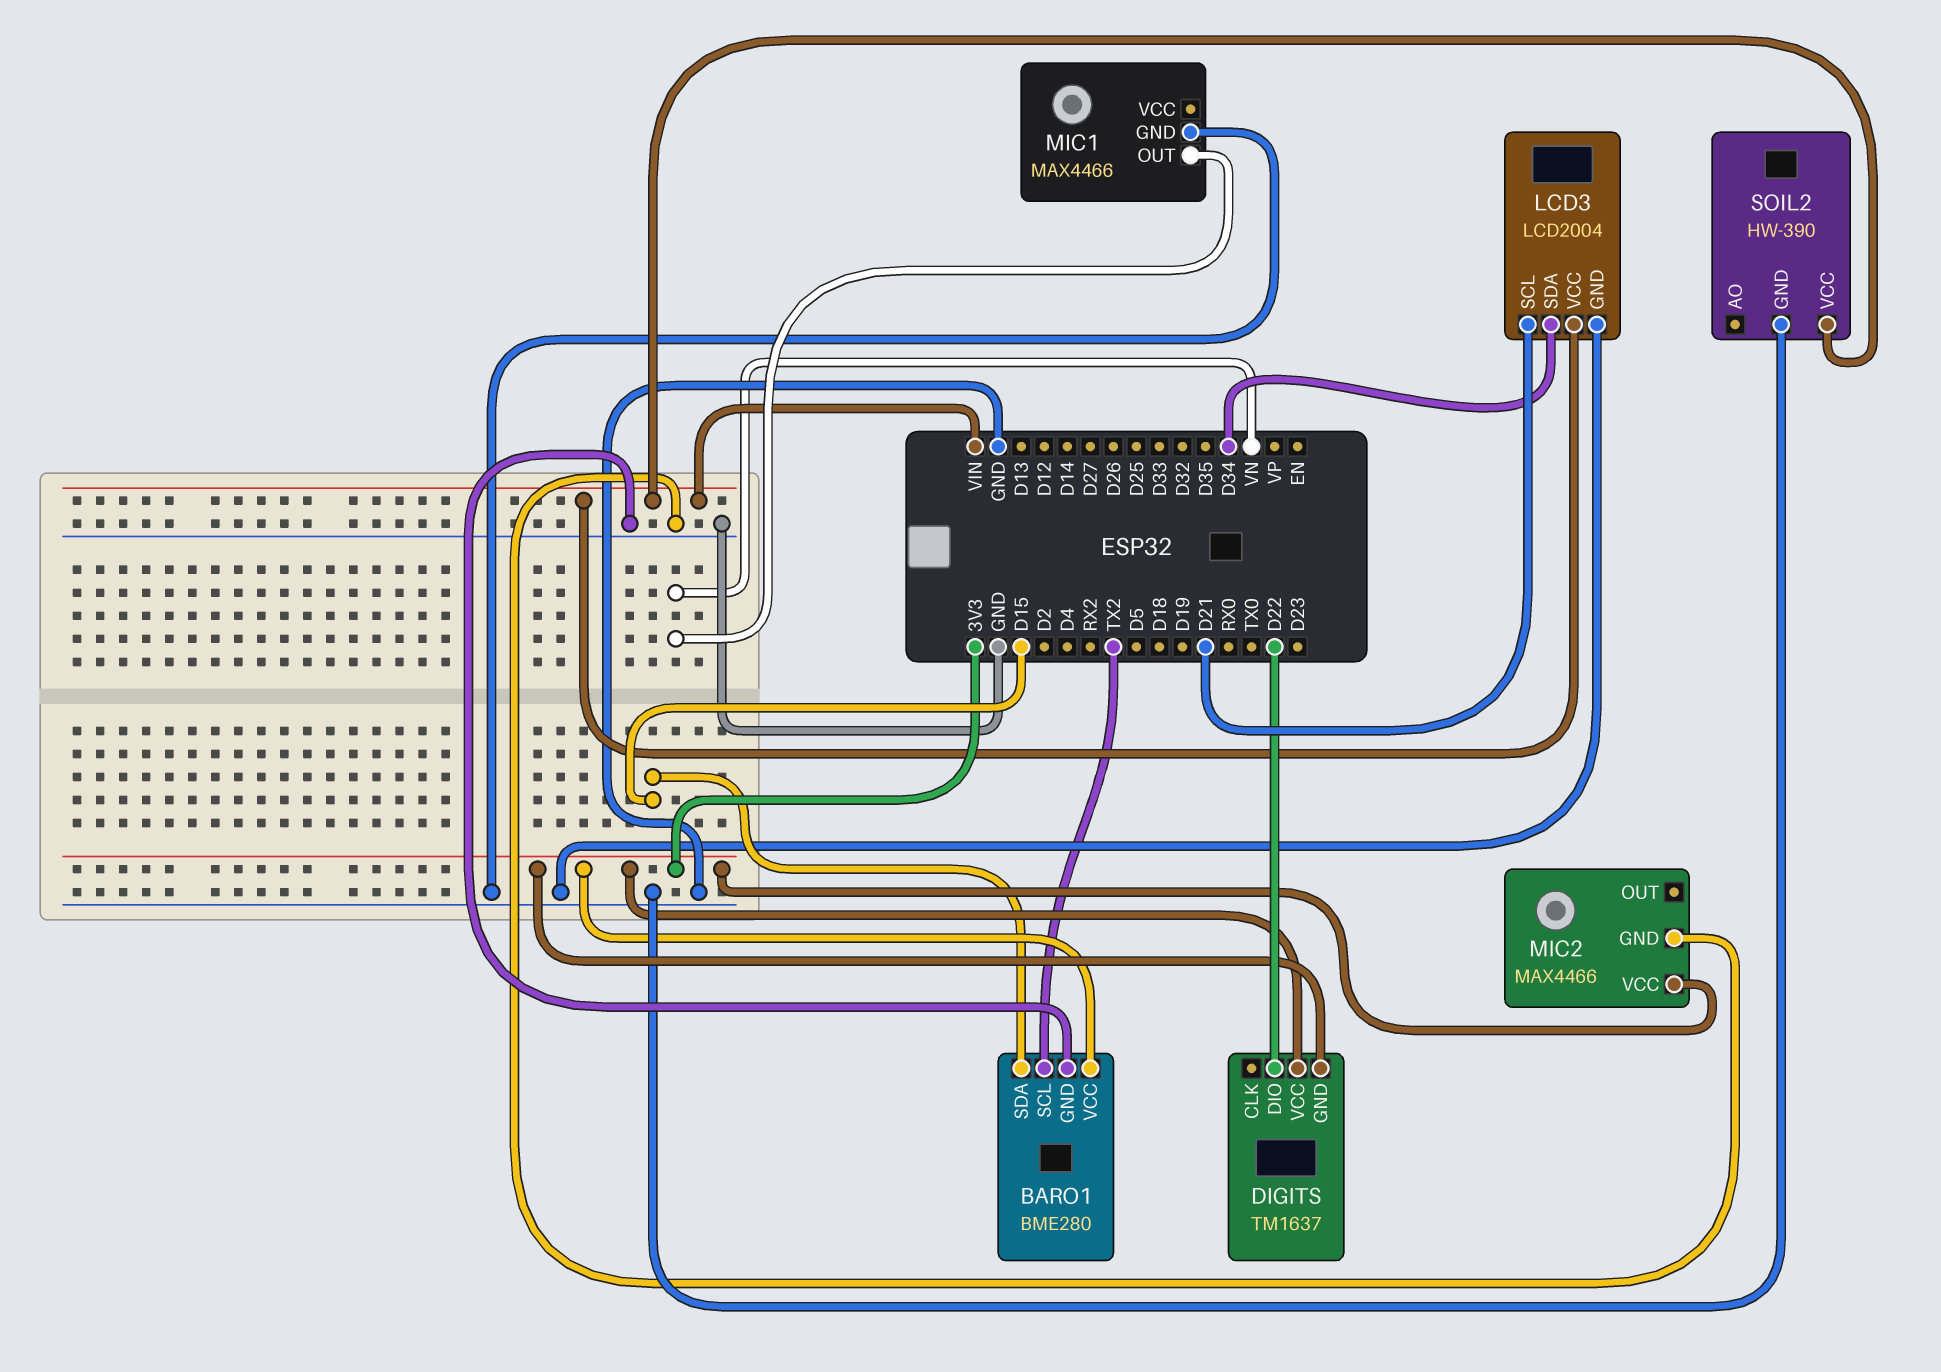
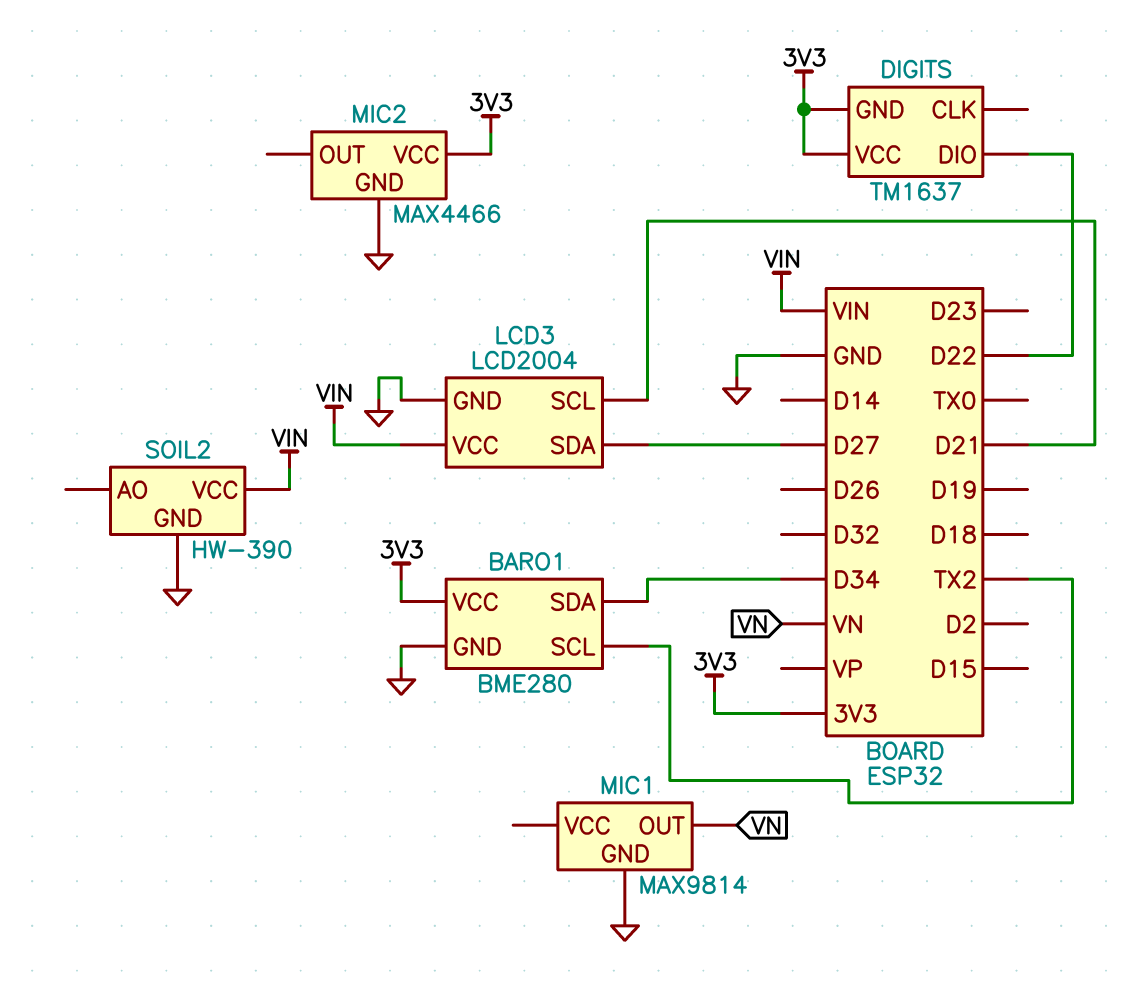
BARO1 pin SDA: D15 -> D34
LCD3 pin SDA: D34 -> D27
MIC1: MAX4466 -> MAX9814

